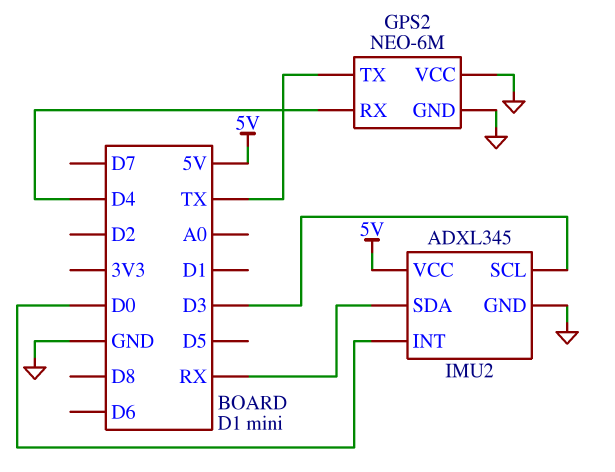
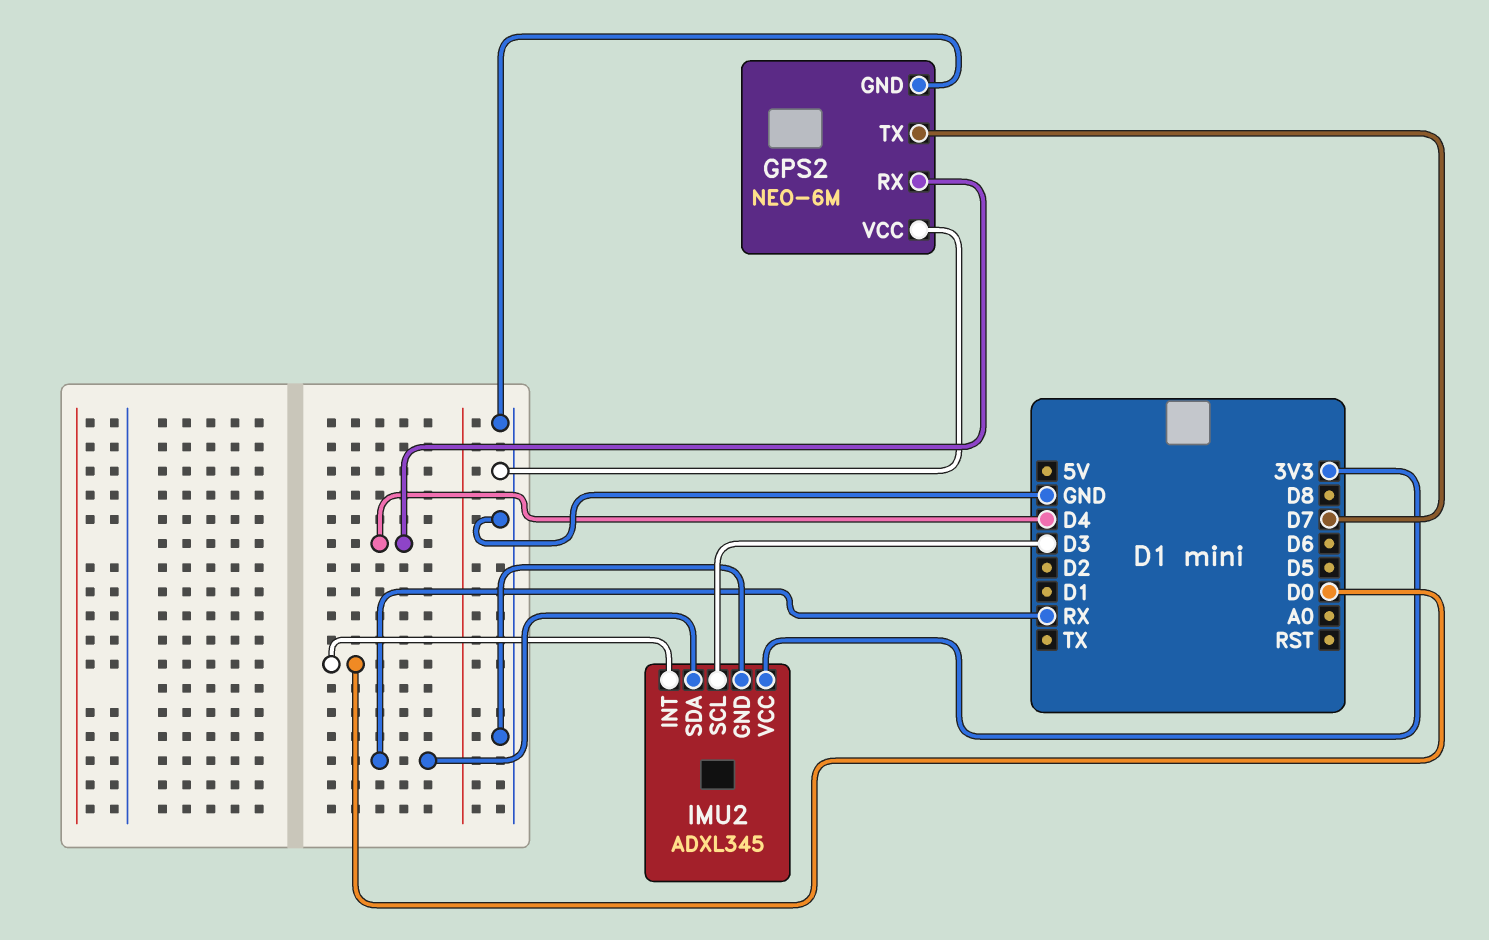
GPS2 pin TX: TX -> D7
IMU2 pin VCC: 5V -> 3V3

